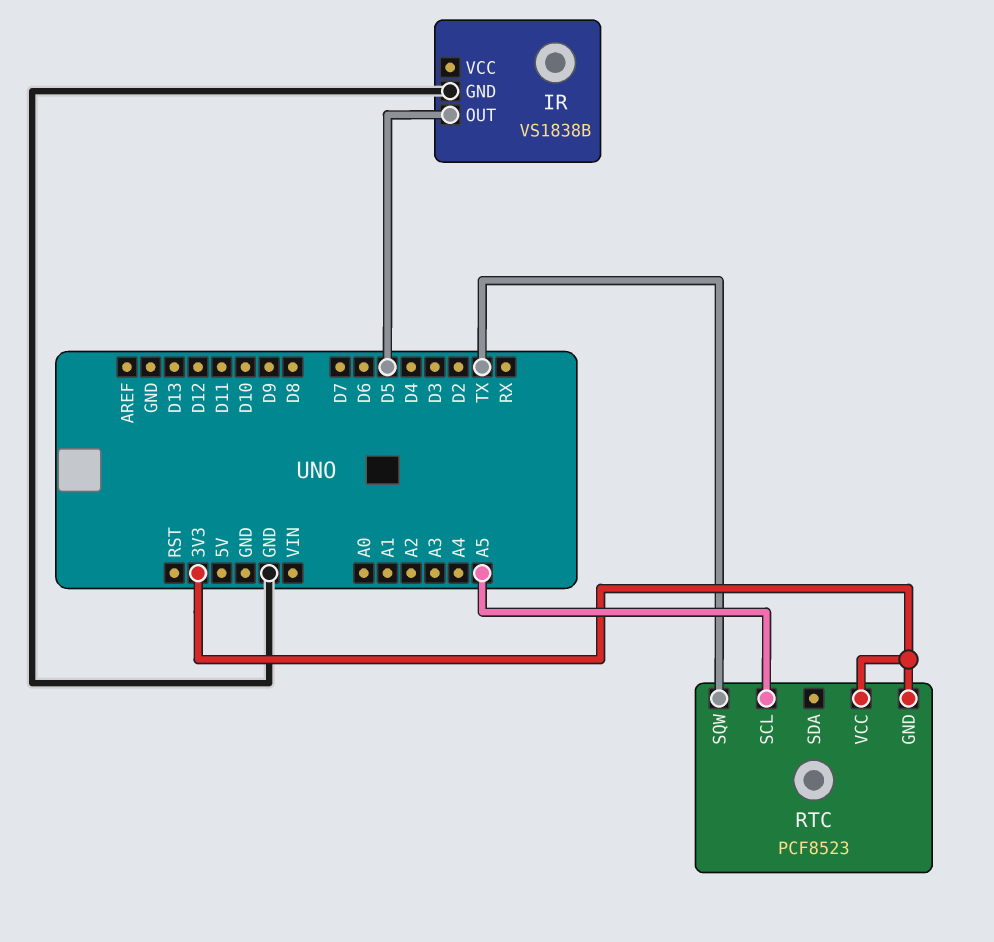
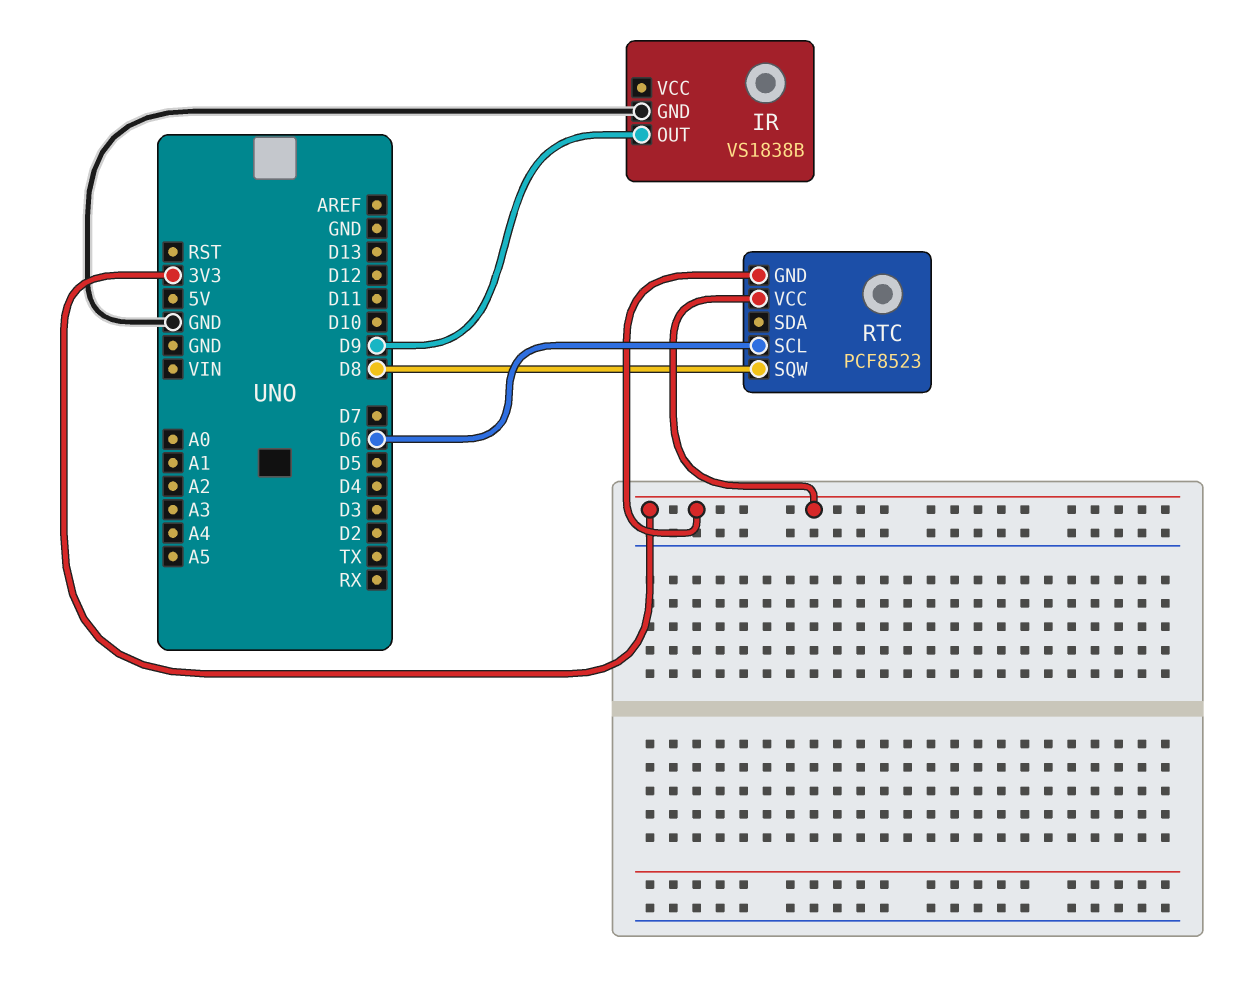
IR pin OUT: D5 -> D9
RTC pin SCL: A5 -> D6
RTC pin SQW: TX -> D8

